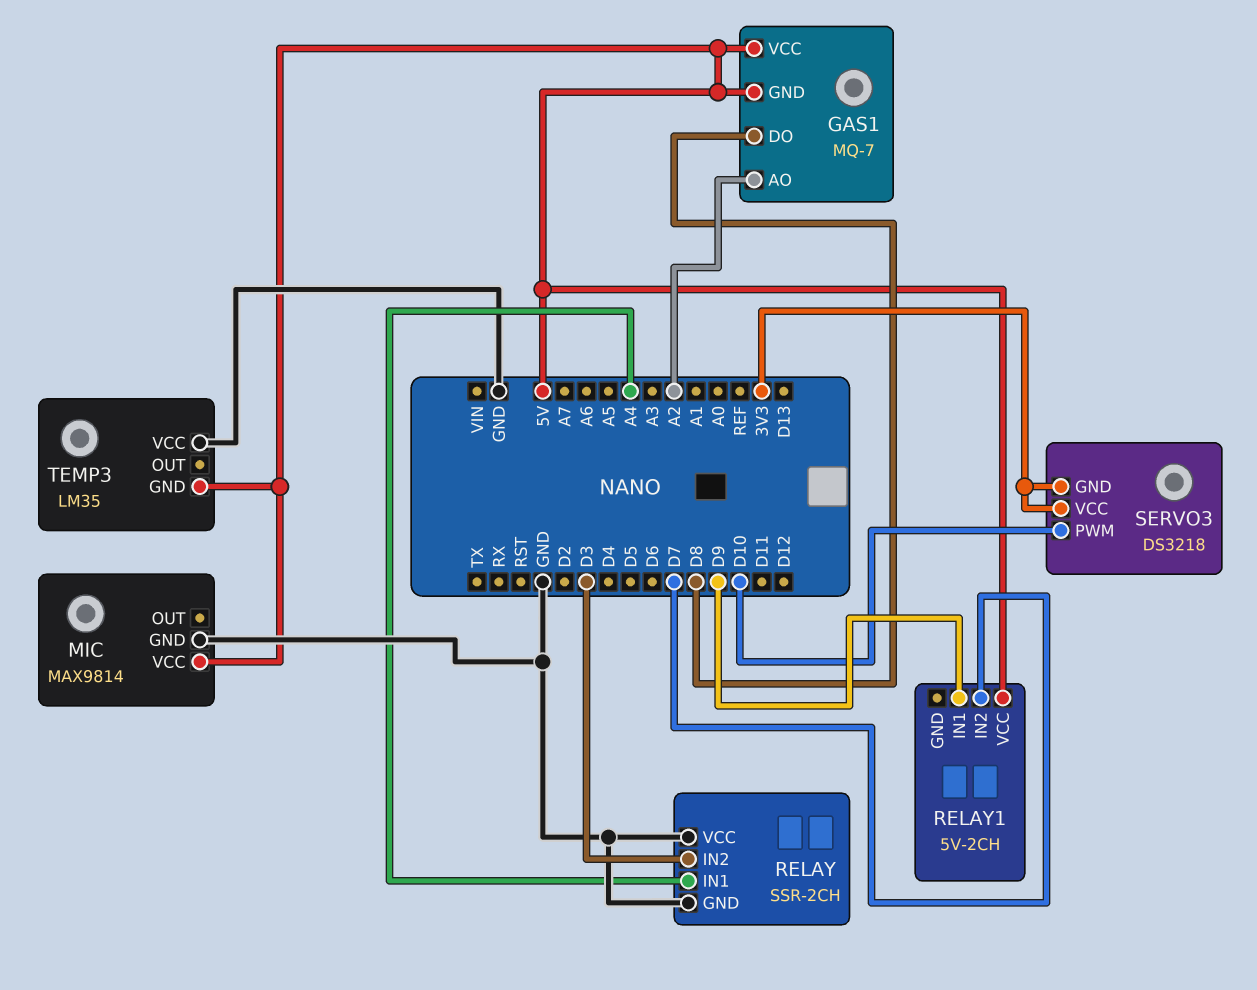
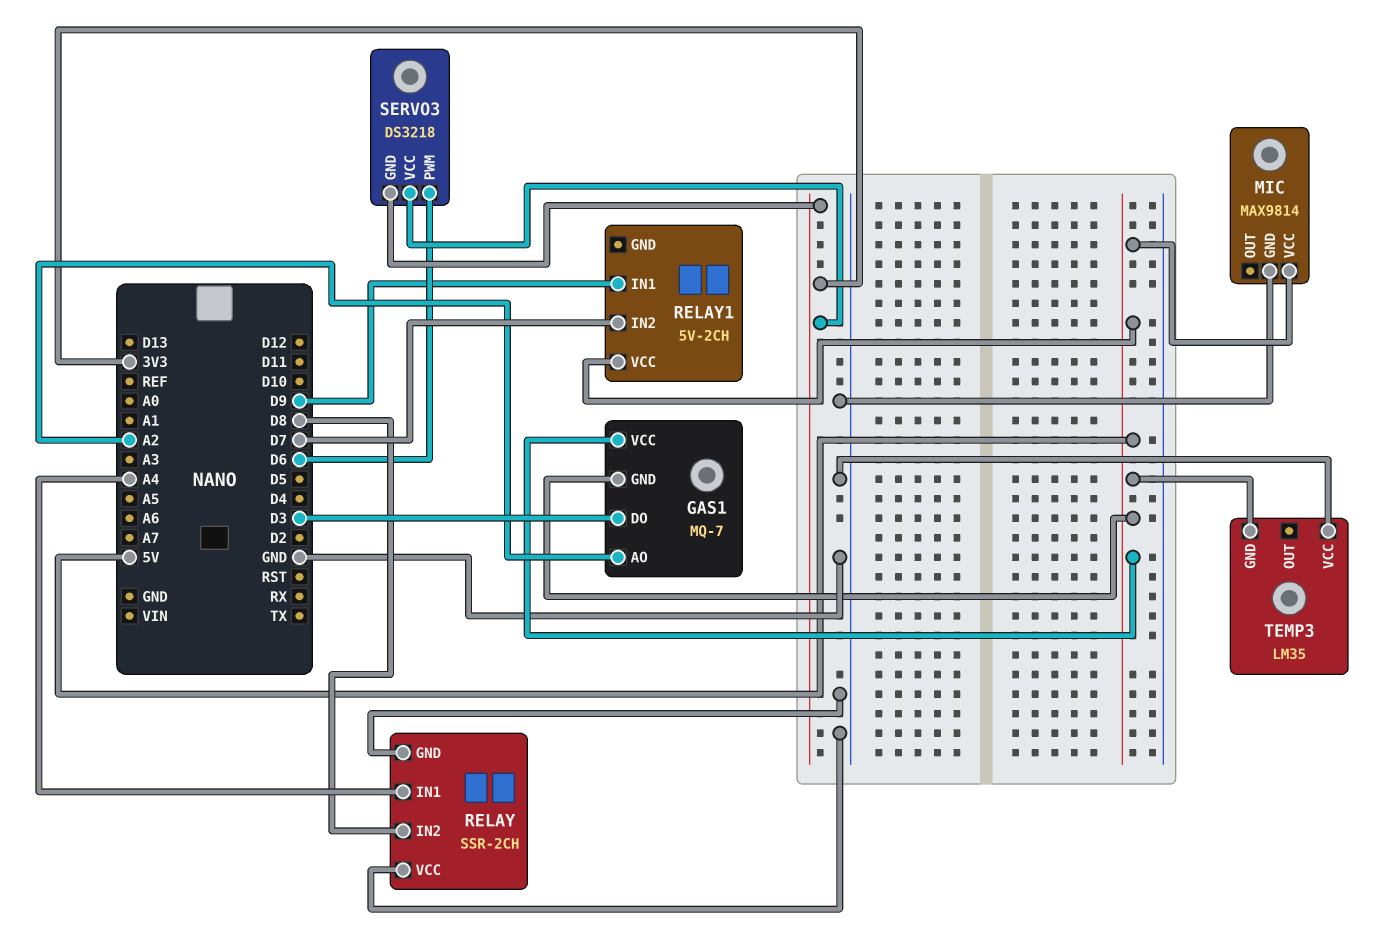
GAS1 pin DO: D8 -> D3
RELAY pin IN2: D3 -> D8
SERVO3 pin PWM: D10 -> D6

